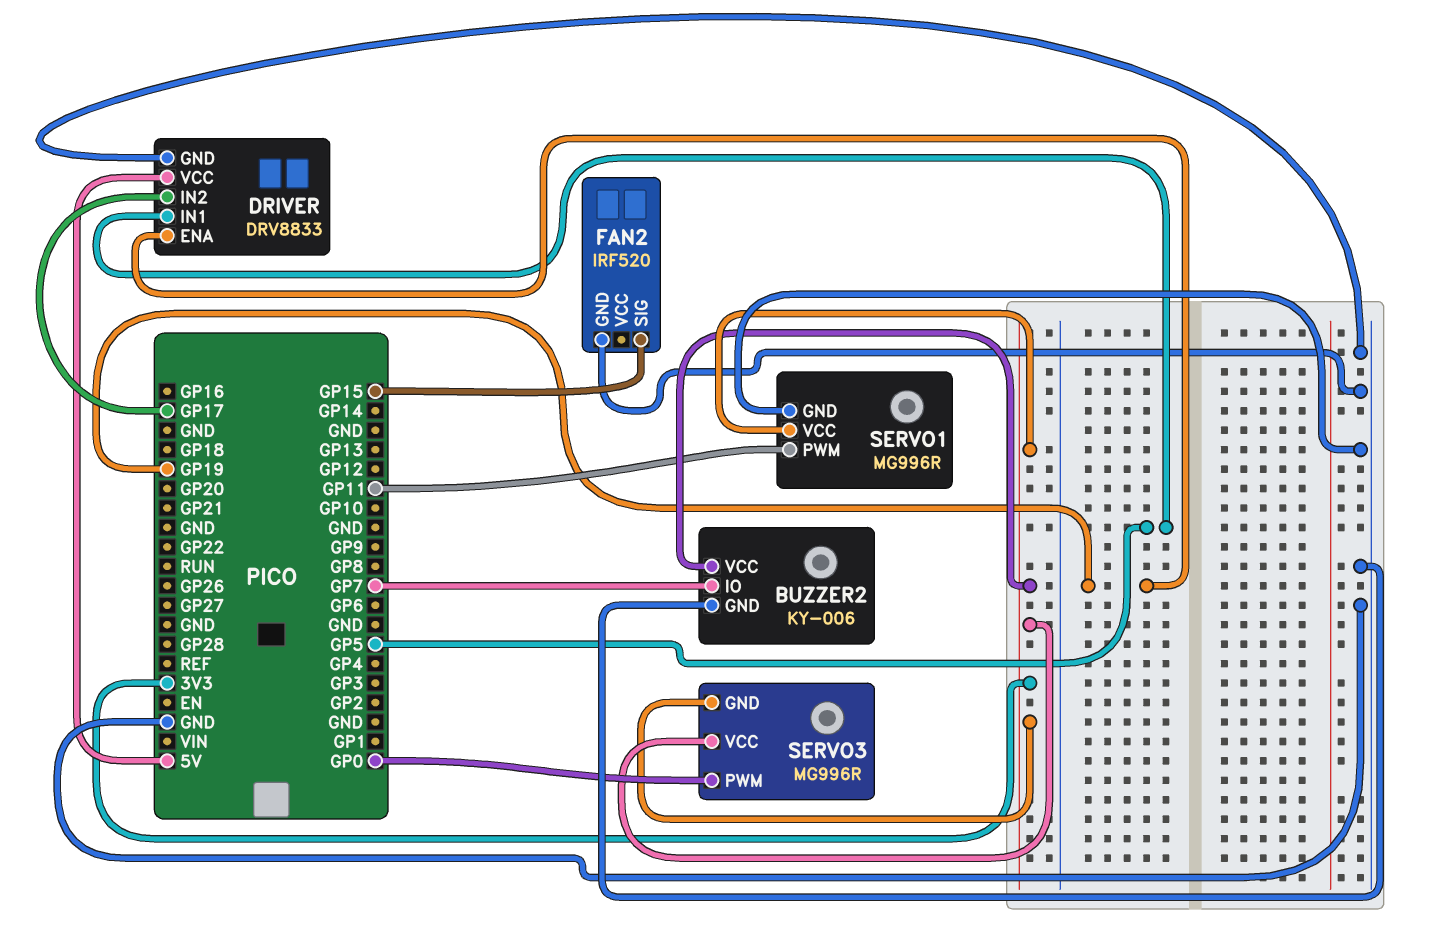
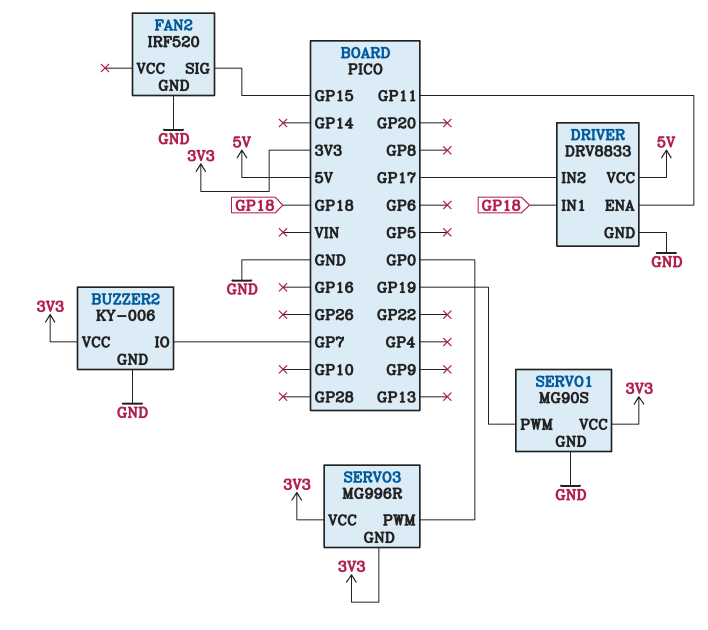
DRIVER pin ENA: GP19 -> GP11
DRIVER pin IN1: GP5 -> GP18
SERVO1: MG996R -> MG90S
SERVO1 pin PWM: GP11 -> GP19

